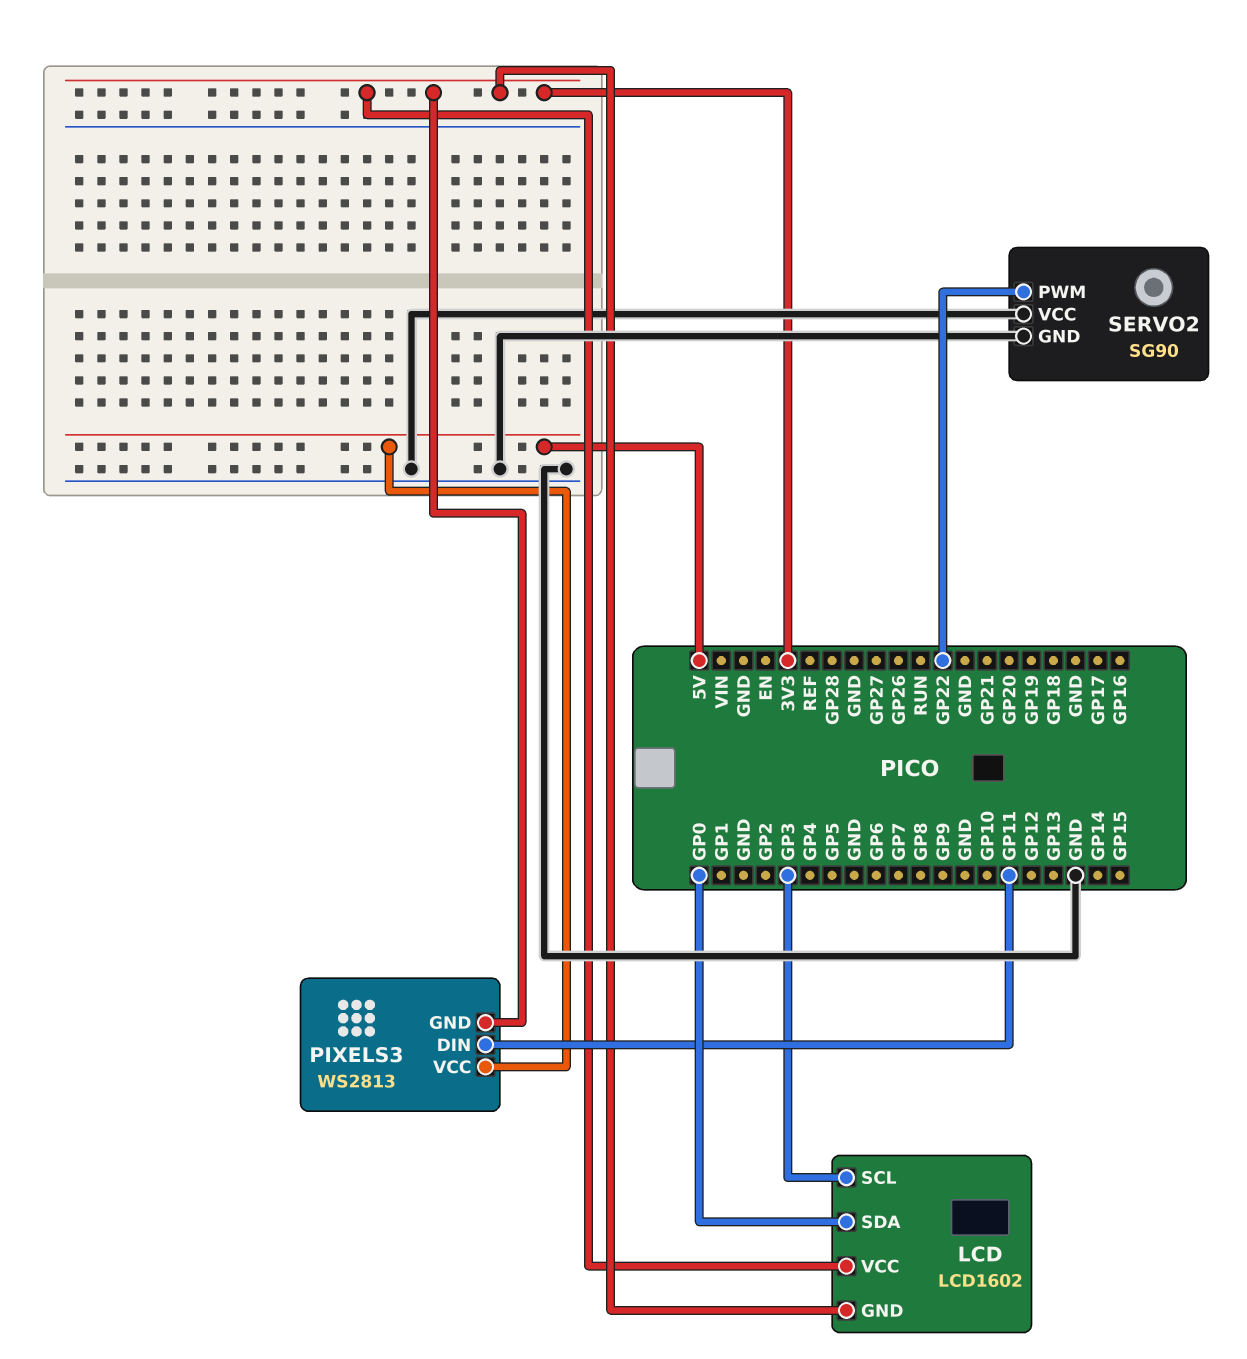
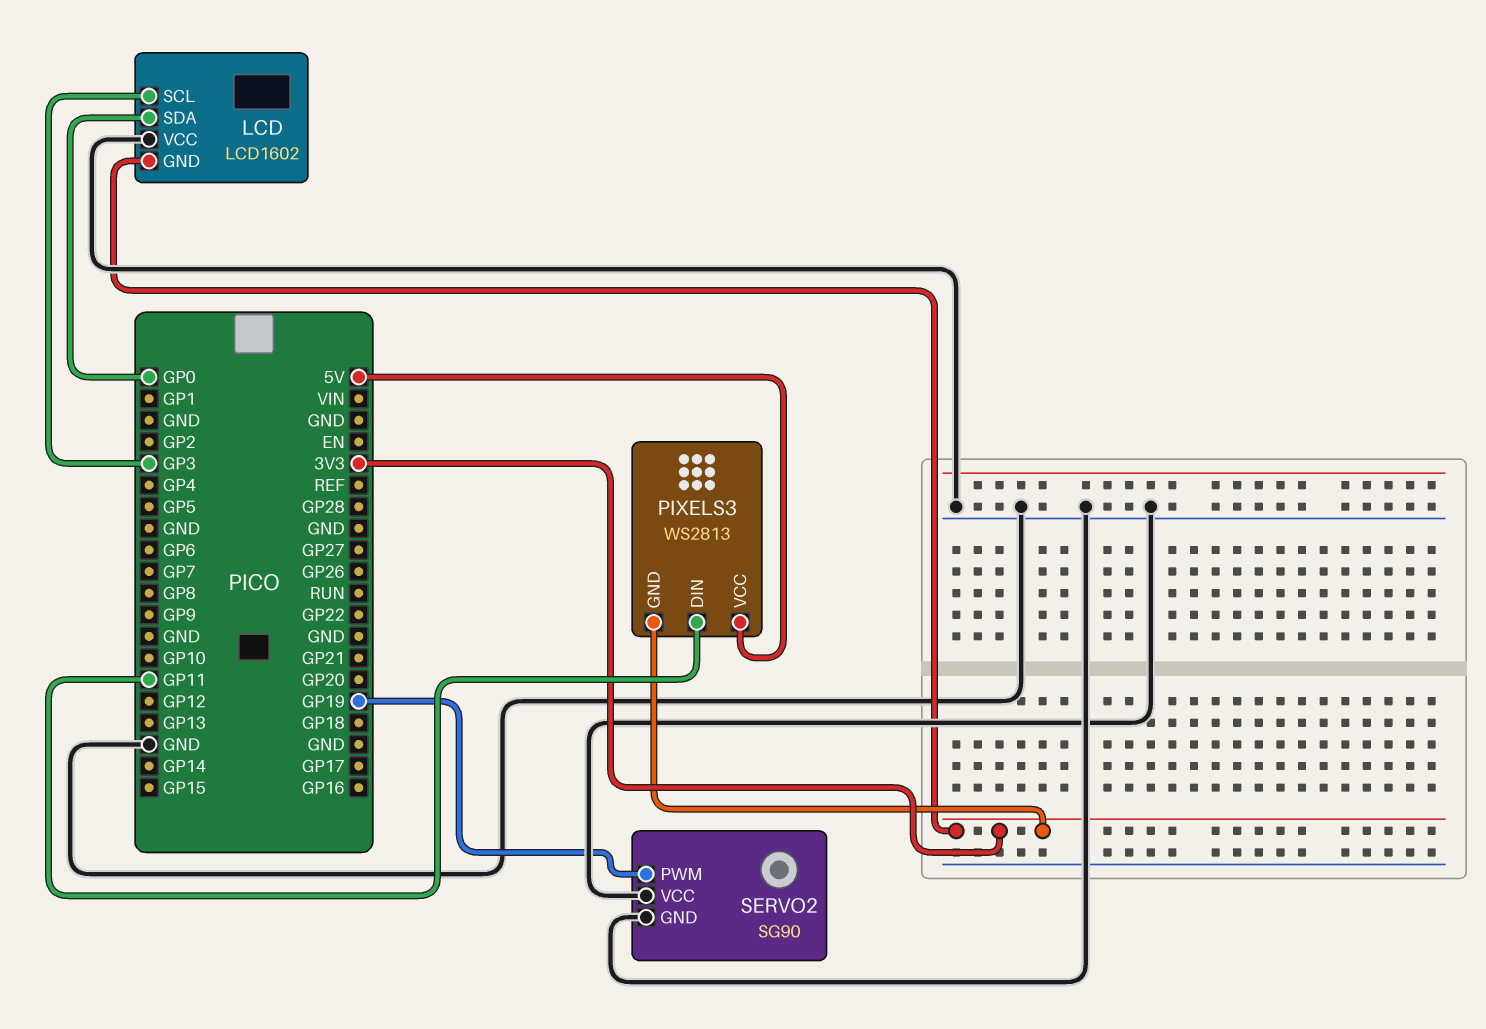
LCD pin VCC: 3V3 -> GND
SERVO2 pin PWM: GP22 -> GP19

